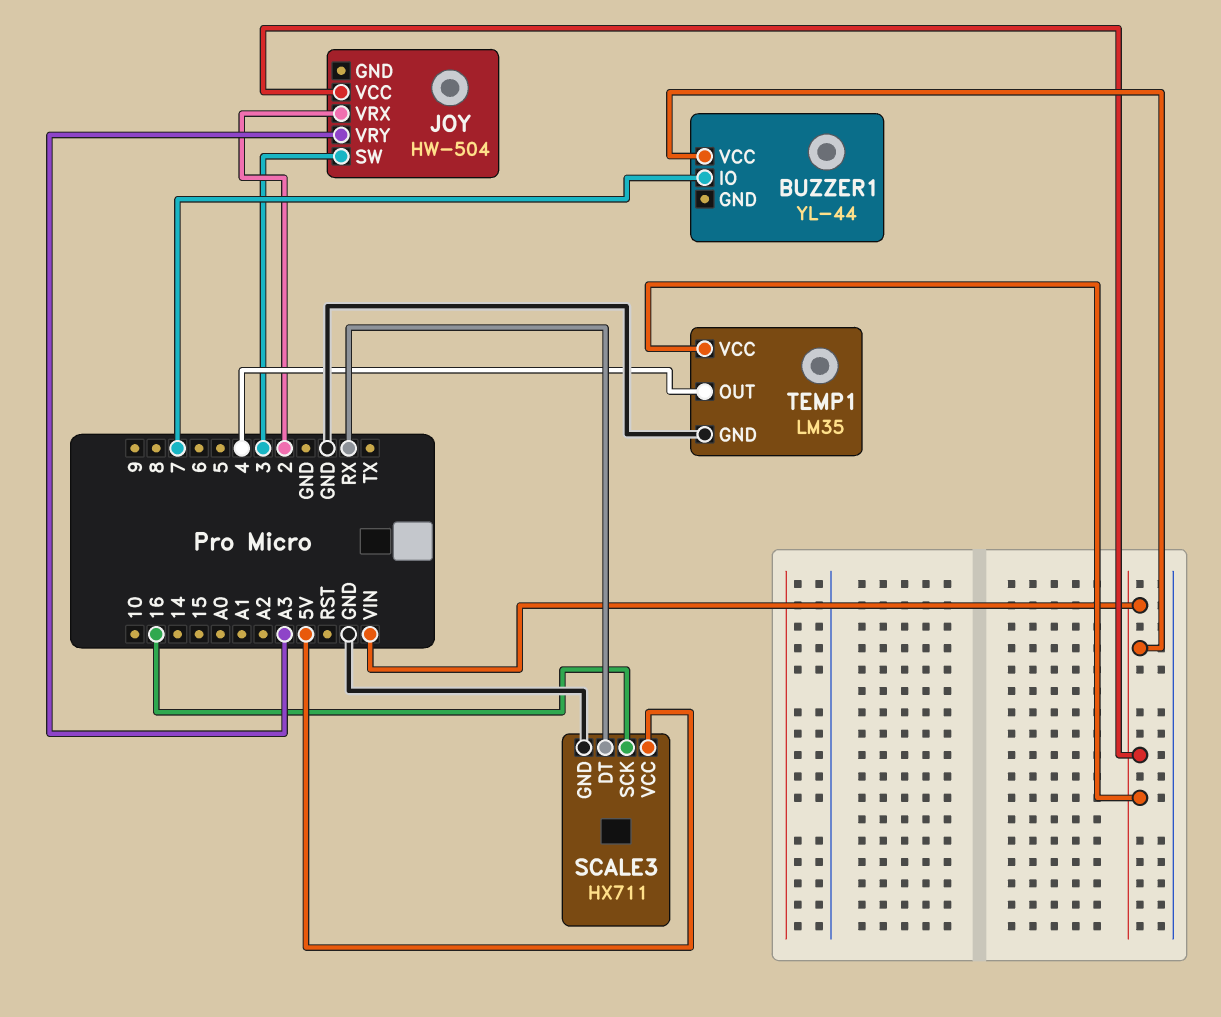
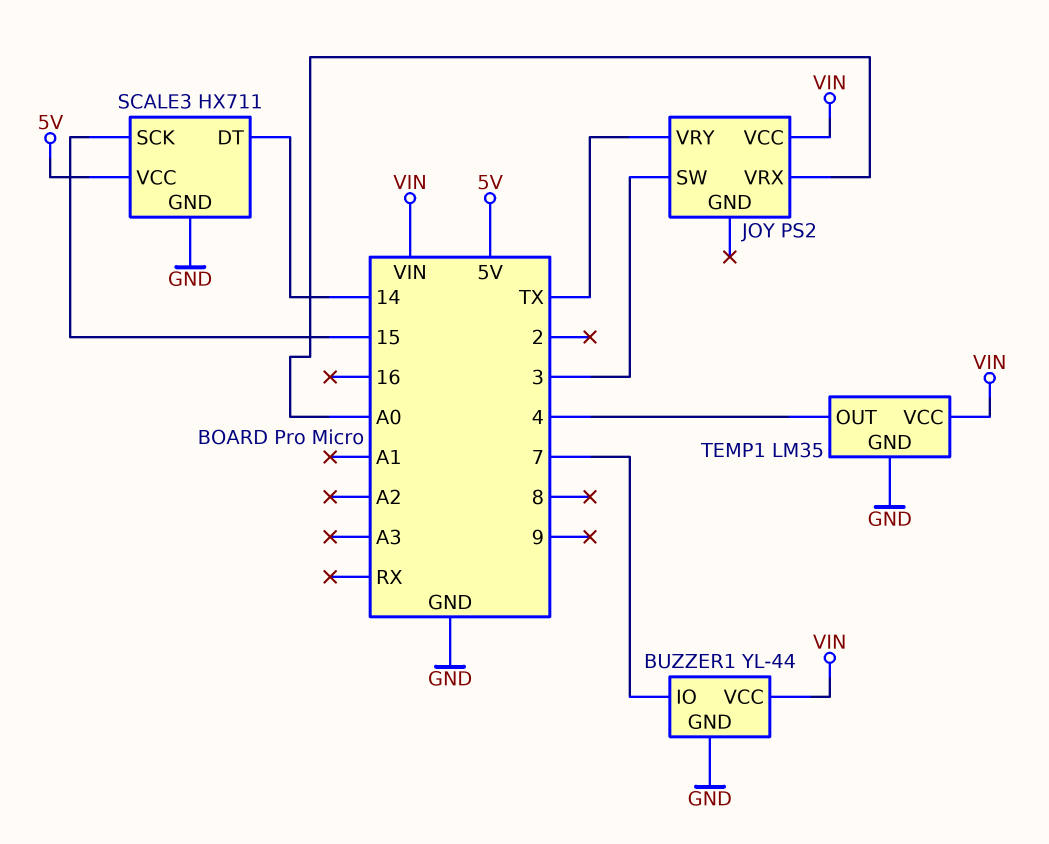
BUZZER1 pin GND: none -> GND
JOY: HW-504 -> PS2
JOY pin VRX: 2 -> A0
JOY pin VRY: A3 -> TX
SCALE3 pin DT: RX -> 14
SCALE3 pin SCK: 16 -> 15

